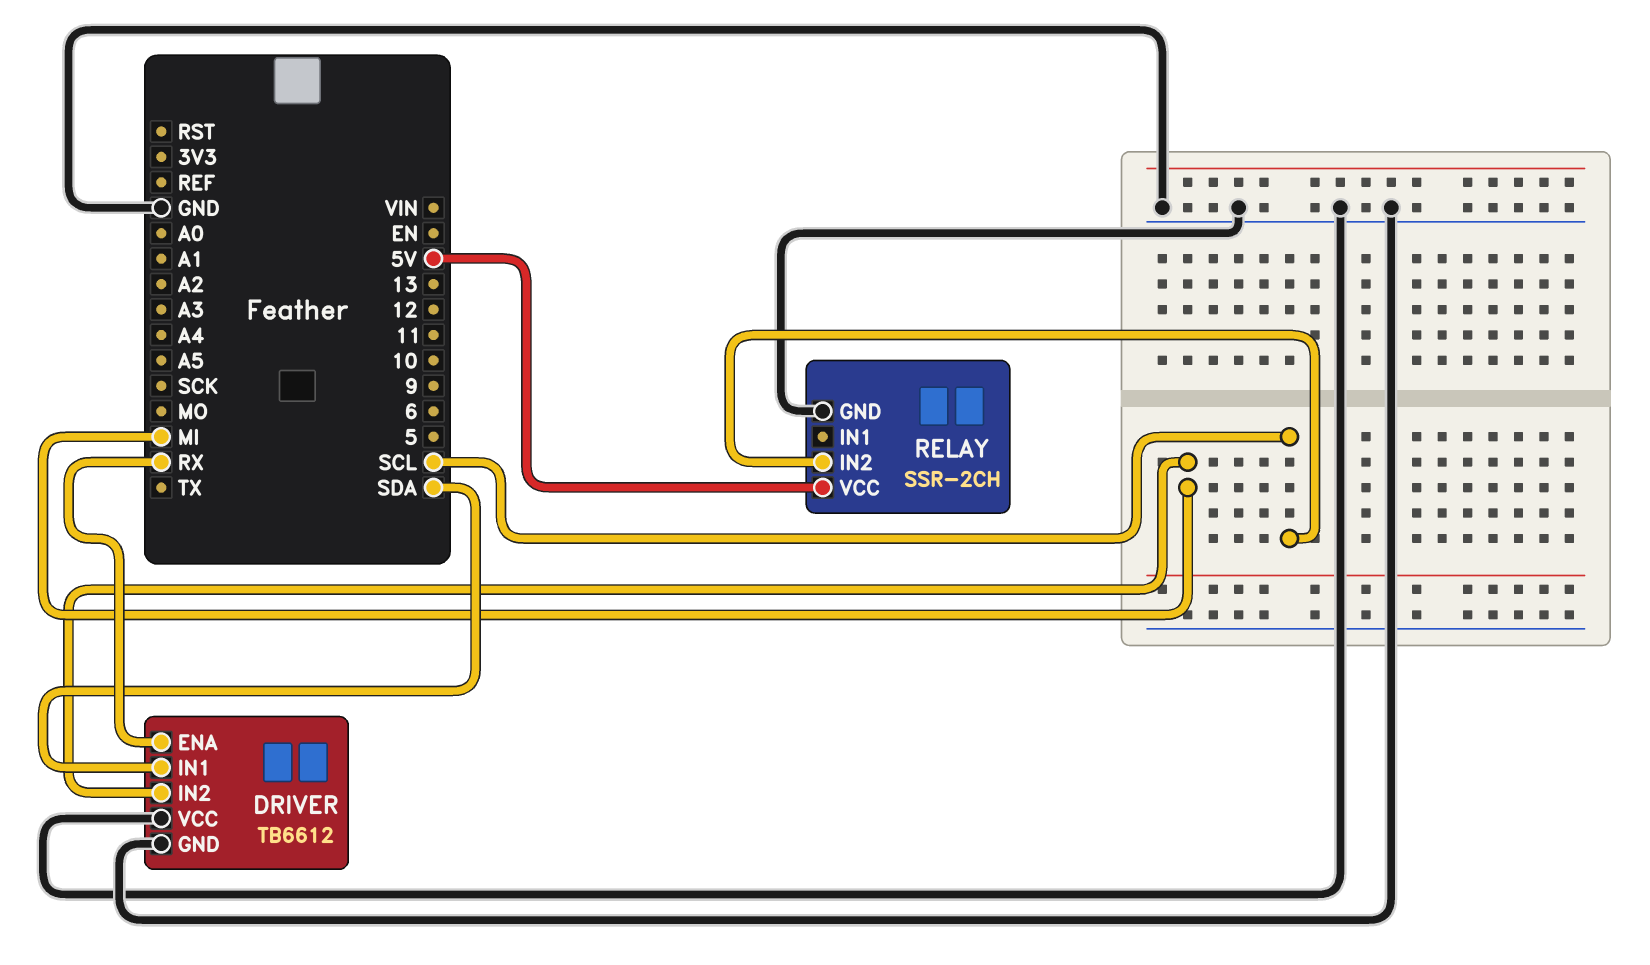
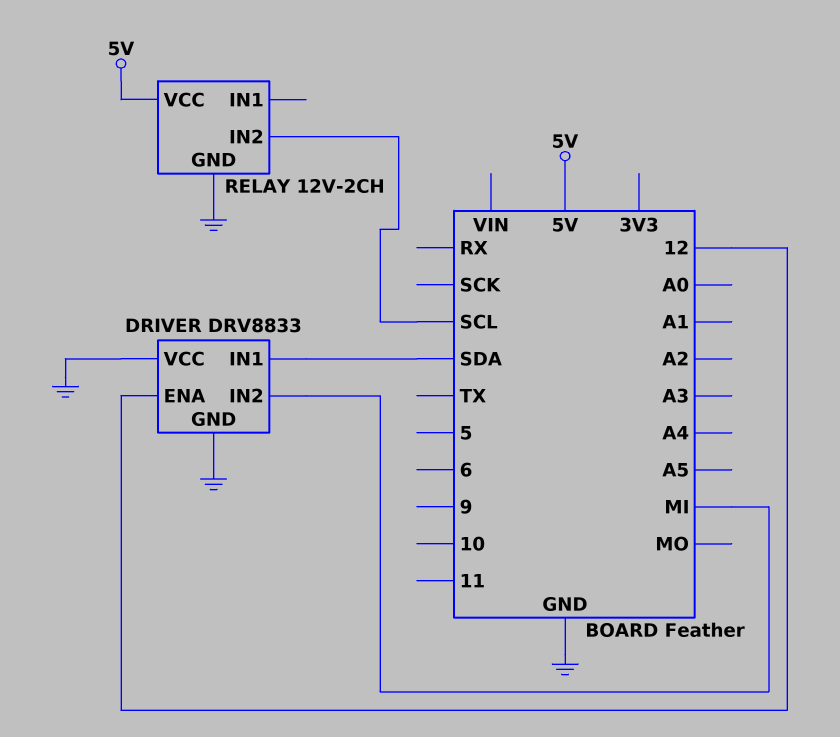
DRIVER: TB6612 -> DRV8833
DRIVER pin ENA: RX -> 12
RELAY: SSR-2CH -> 12V-2CH

